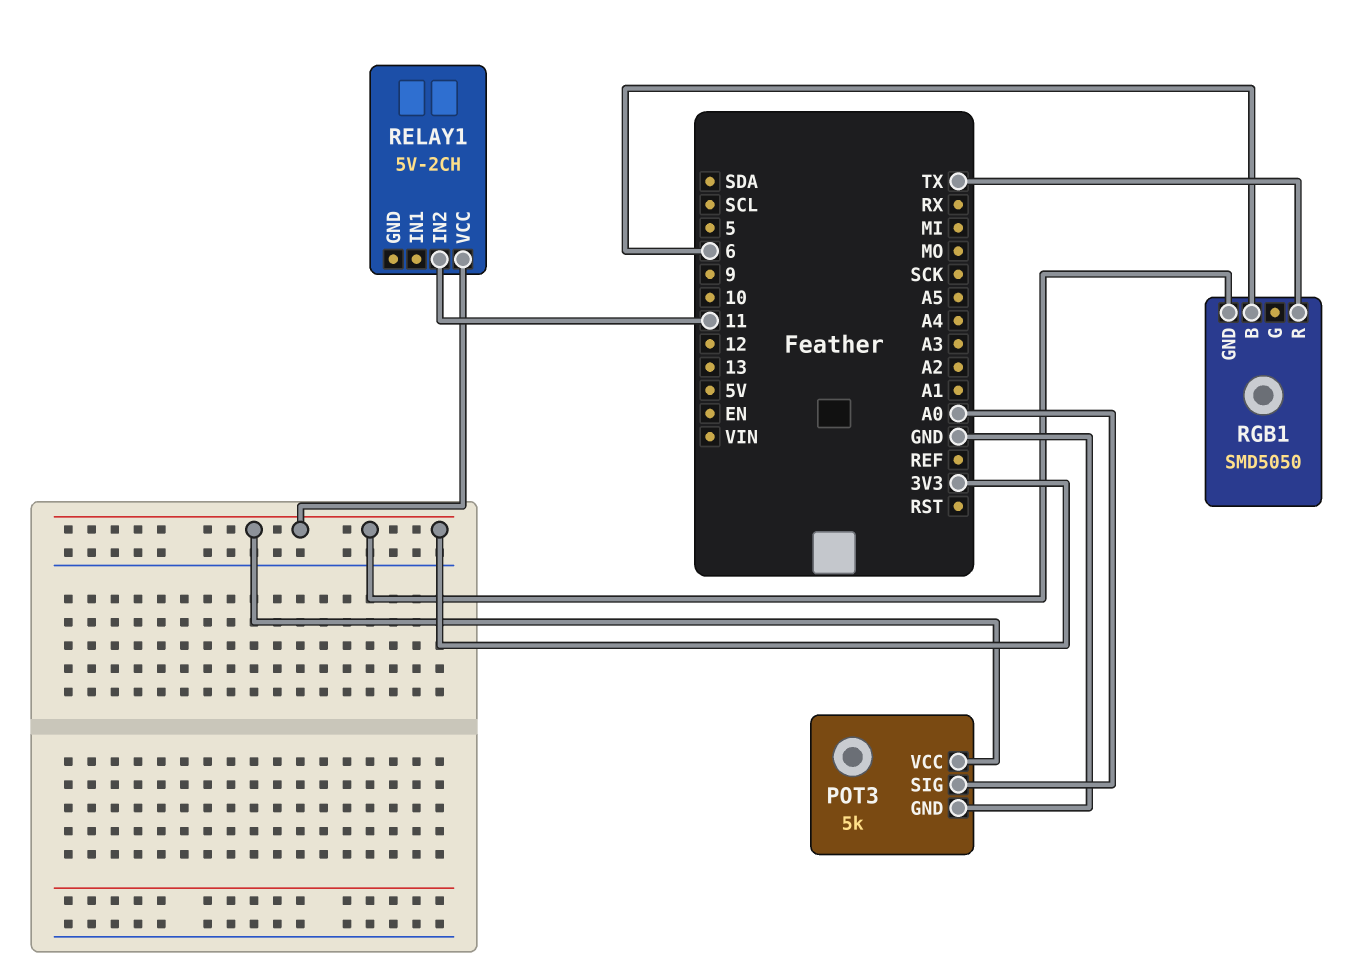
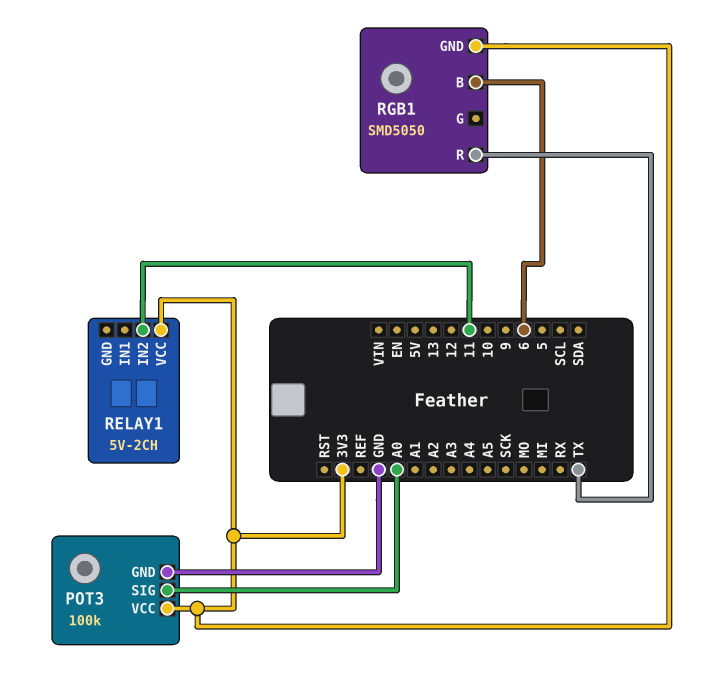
POT3: 5k -> 100k

